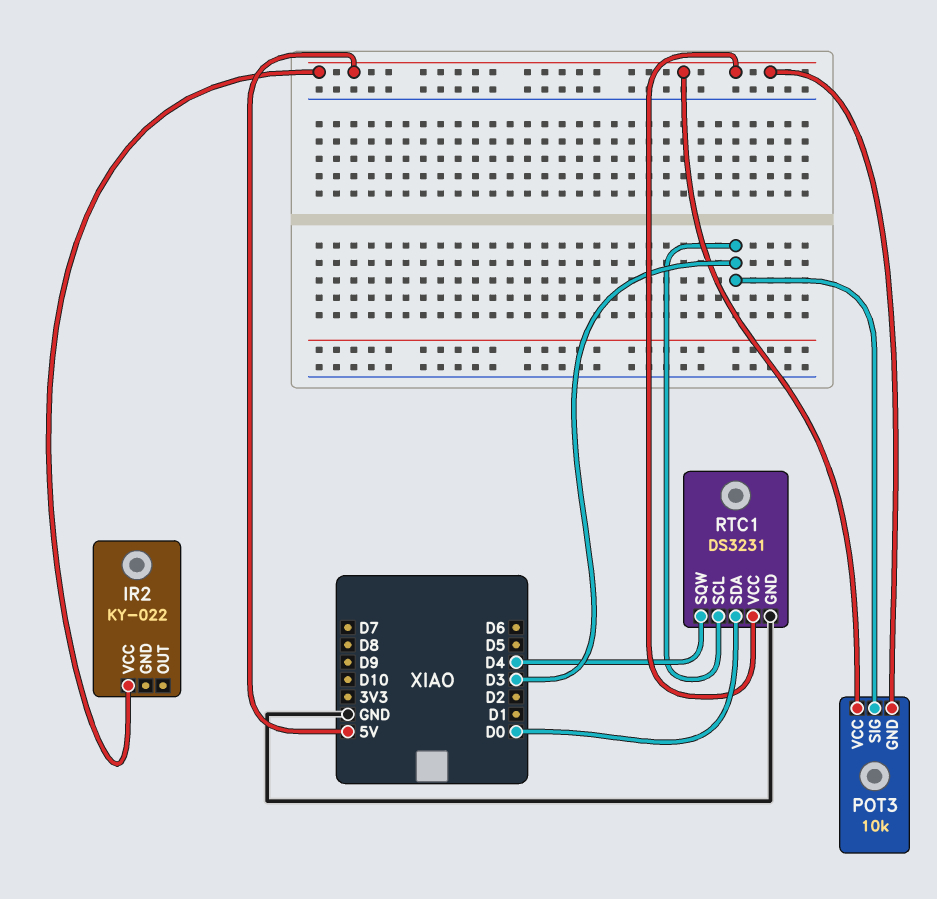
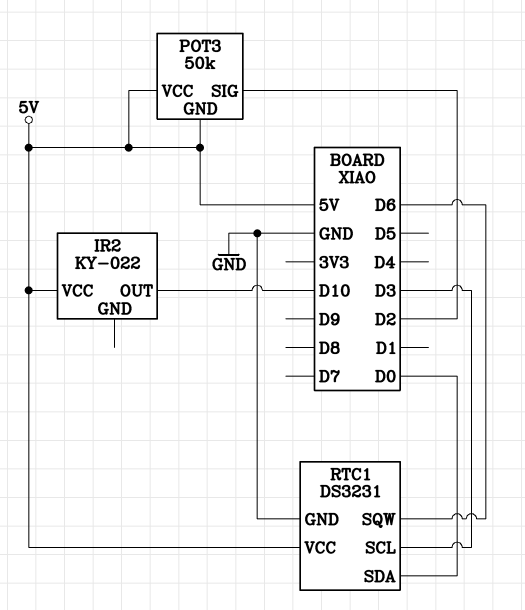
IR2 pin OUT: none -> D10
POT3: 10k -> 50k
POT3 pin SIG: D3 -> D2
RTC1 pin SQW: D4 -> D6

